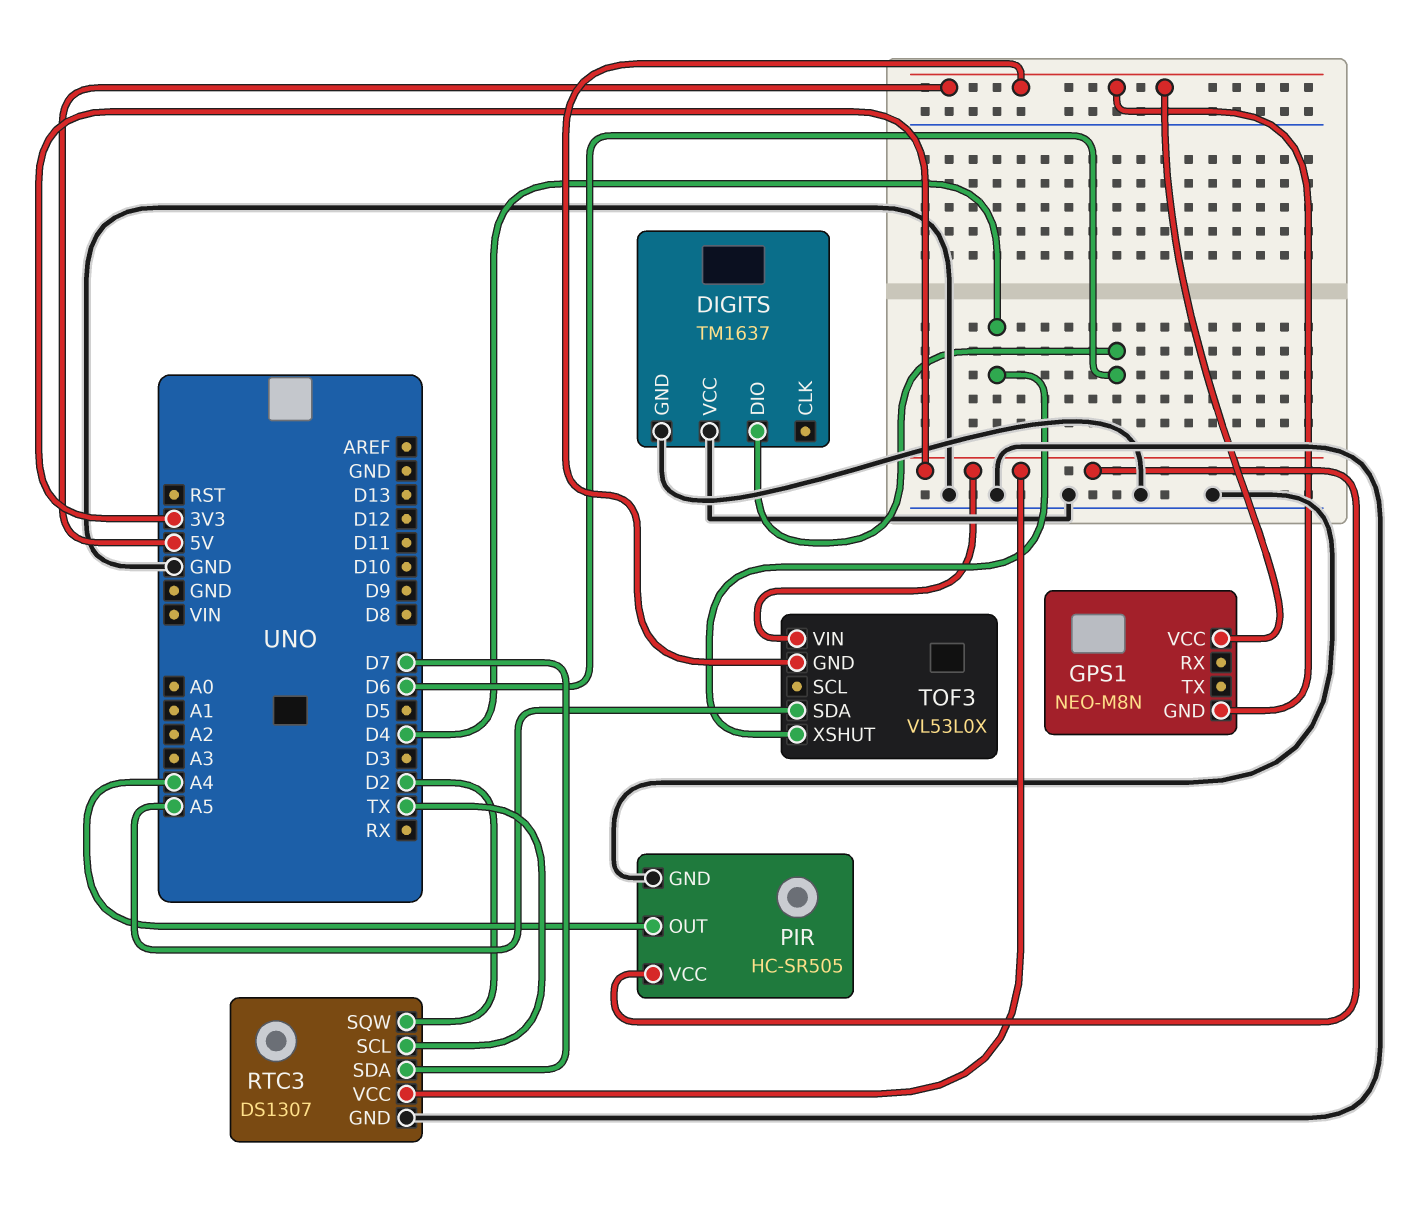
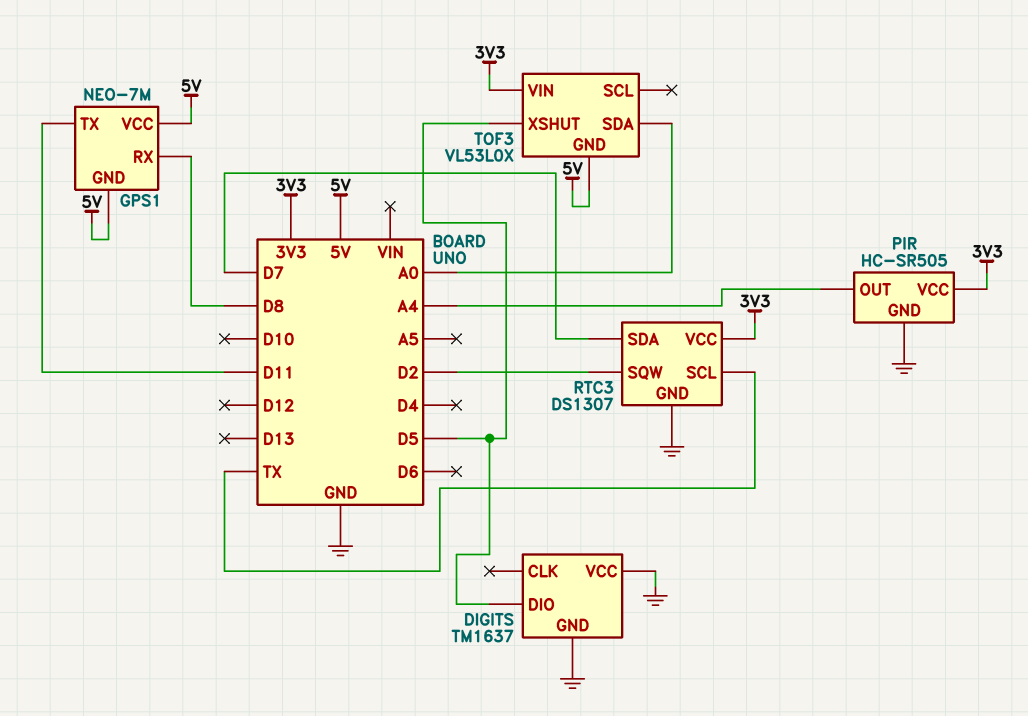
DIGITS pin DIO: D6 -> D5
GPS1: NEO-M8N -> NEO-7M
GPS1 pin RX: none -> D8
GPS1 pin TX: none -> D11
TOF3 pin SDA: A5 -> A0
TOF3 pin XSHUT: D4 -> D5

